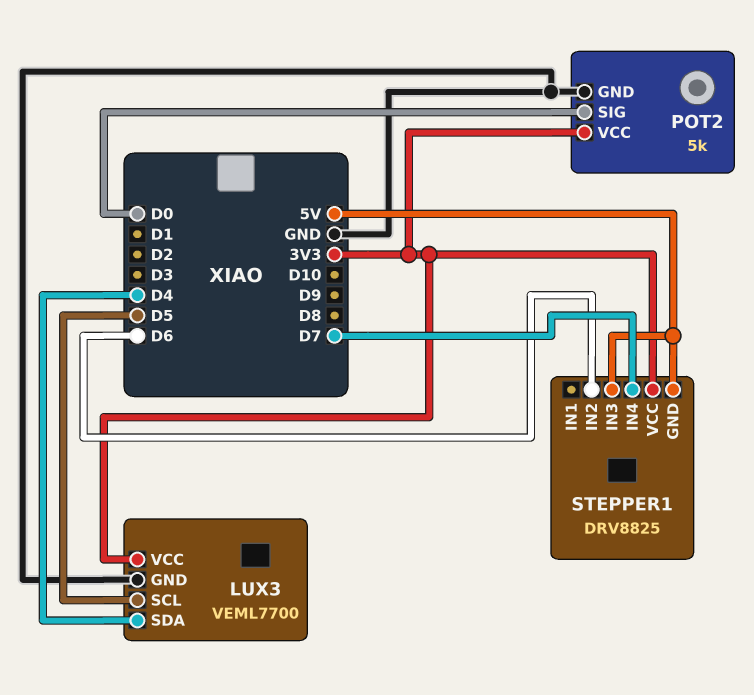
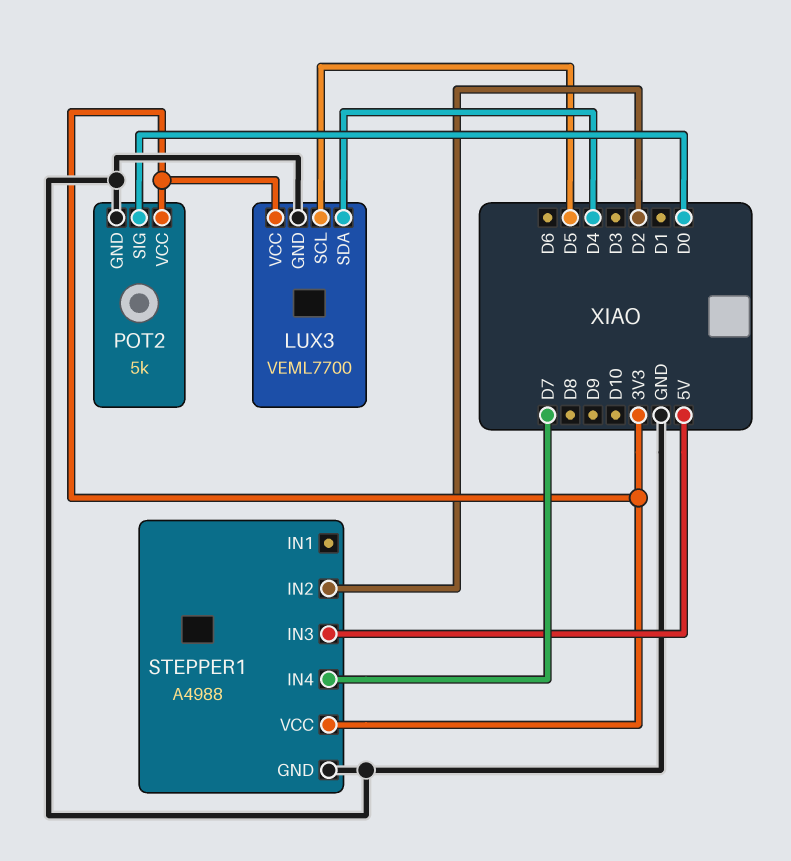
STEPPER1: DRV8825 -> A4988
STEPPER1 pin GND: 5V -> GND
STEPPER1 pin IN2: D6 -> D2

